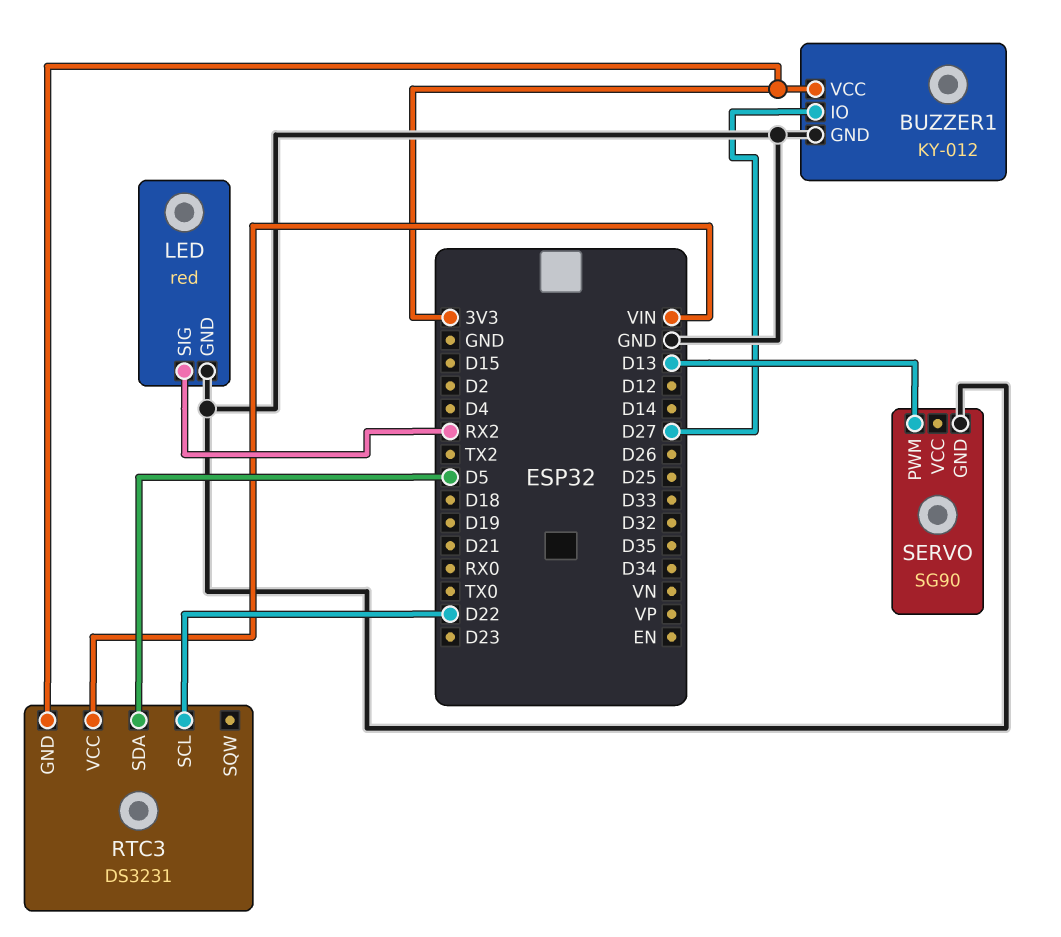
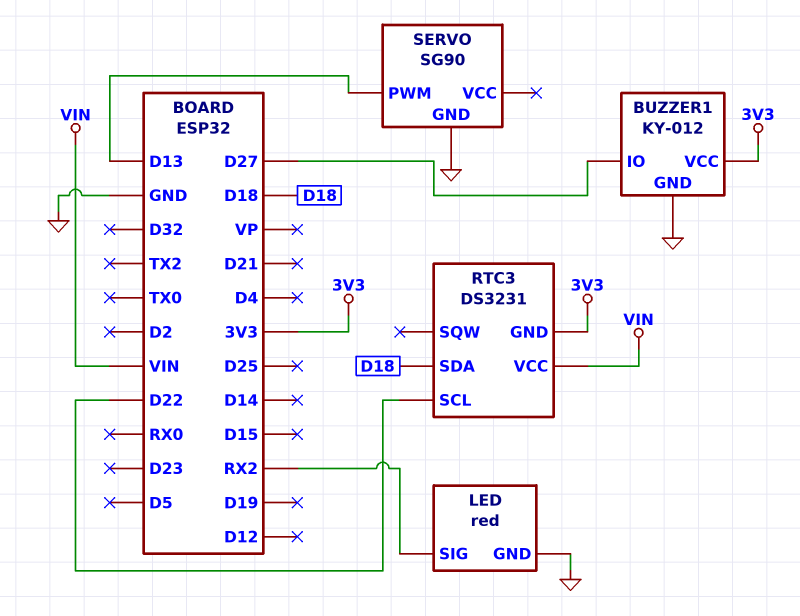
RTC3 pin SDA: D5 -> D18

